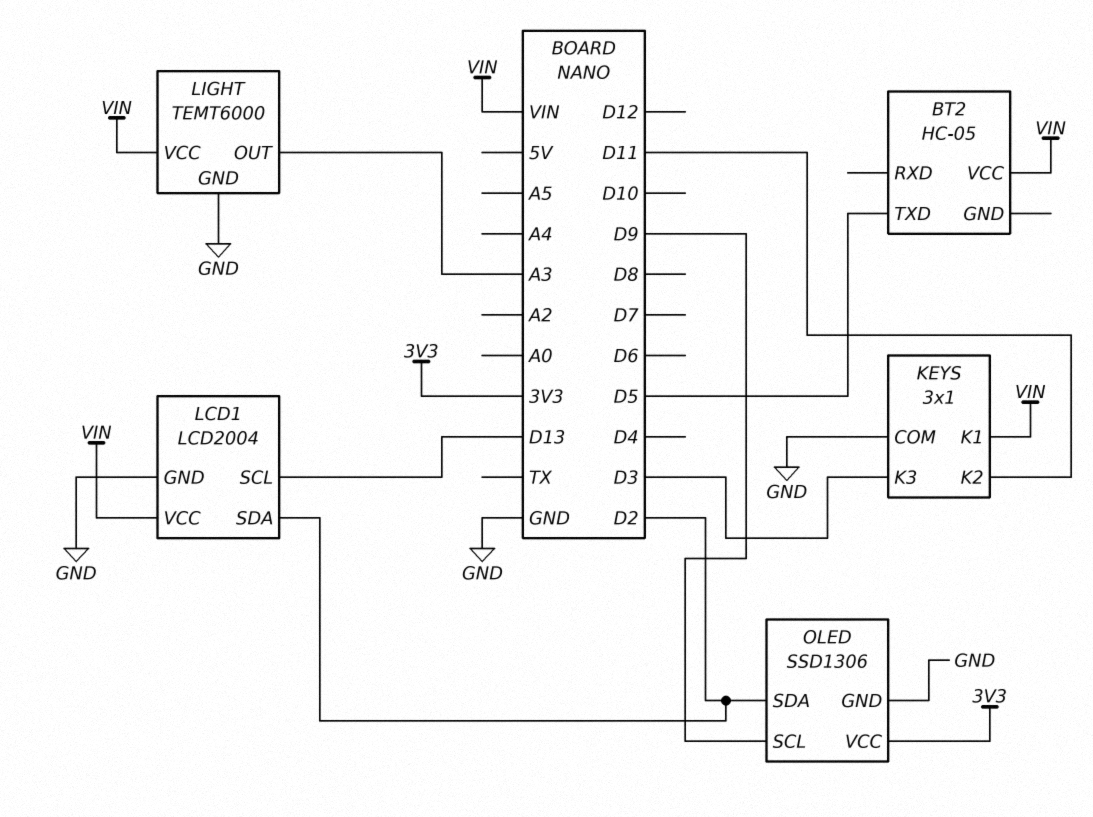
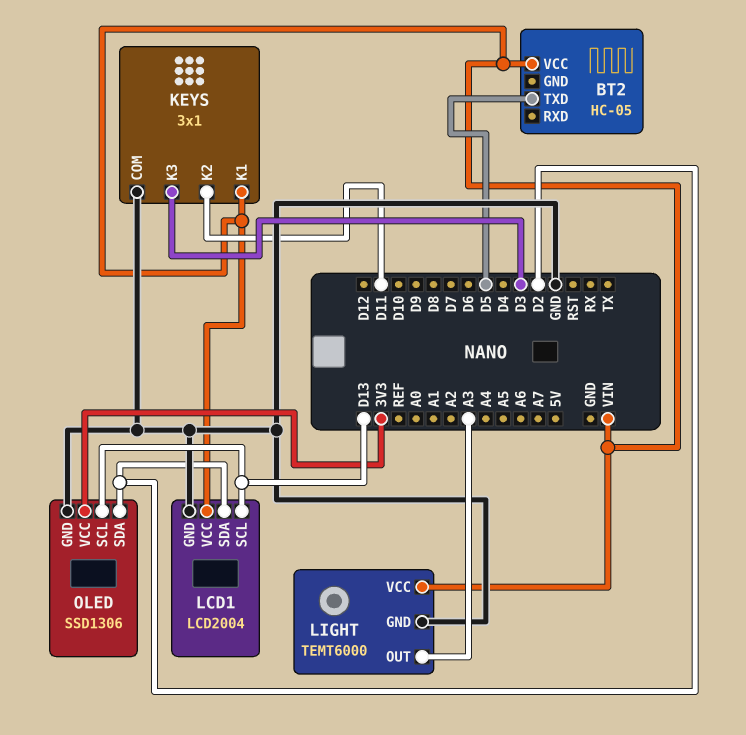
OLED pin SCL: D9 -> D13

